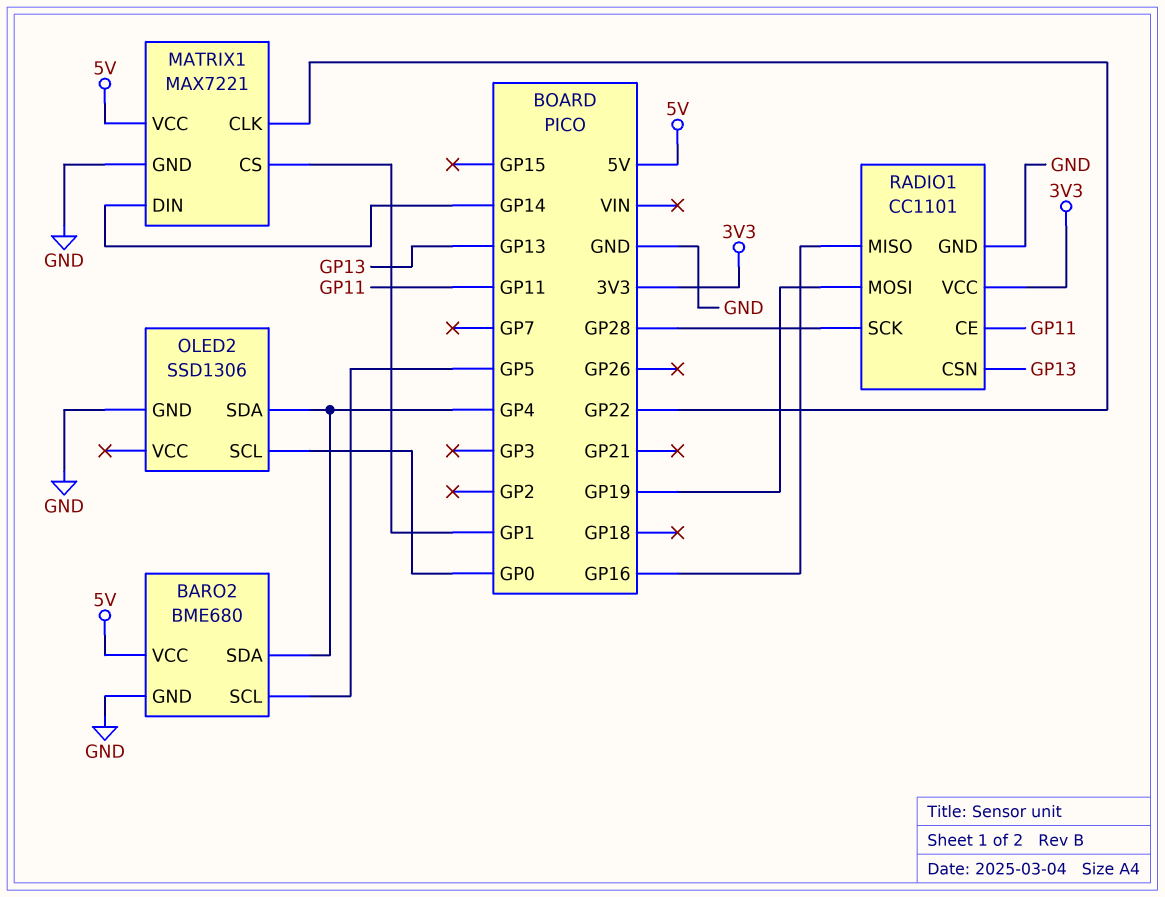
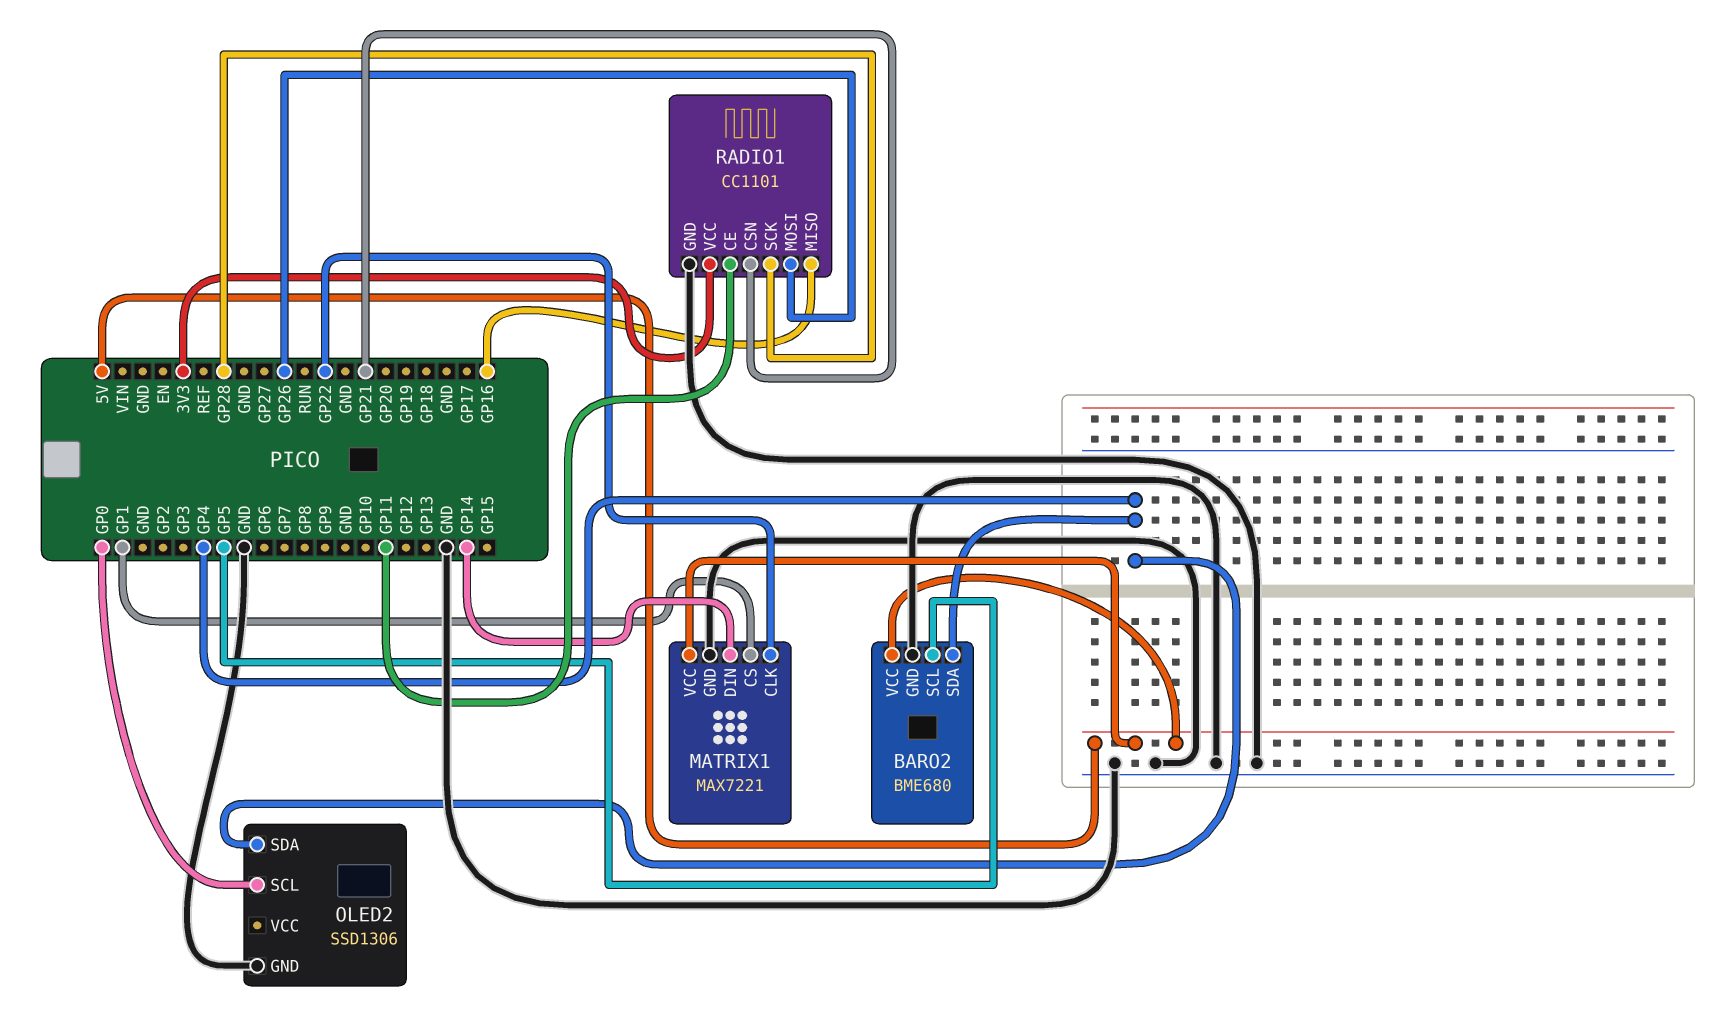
RADIO1 pin CSN: GP13 -> GP21
RADIO1 pin MOSI: GP19 -> GP26

